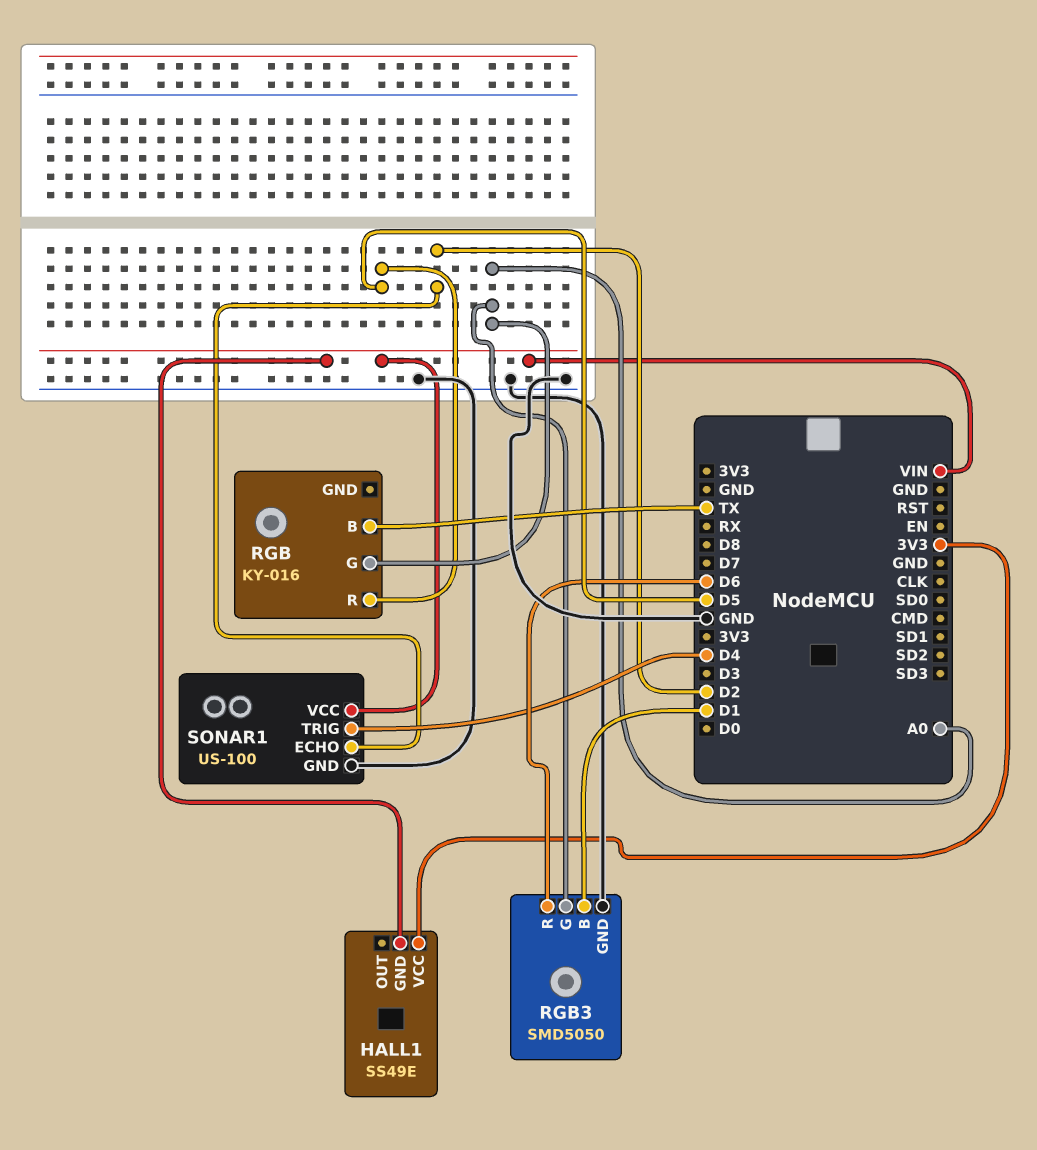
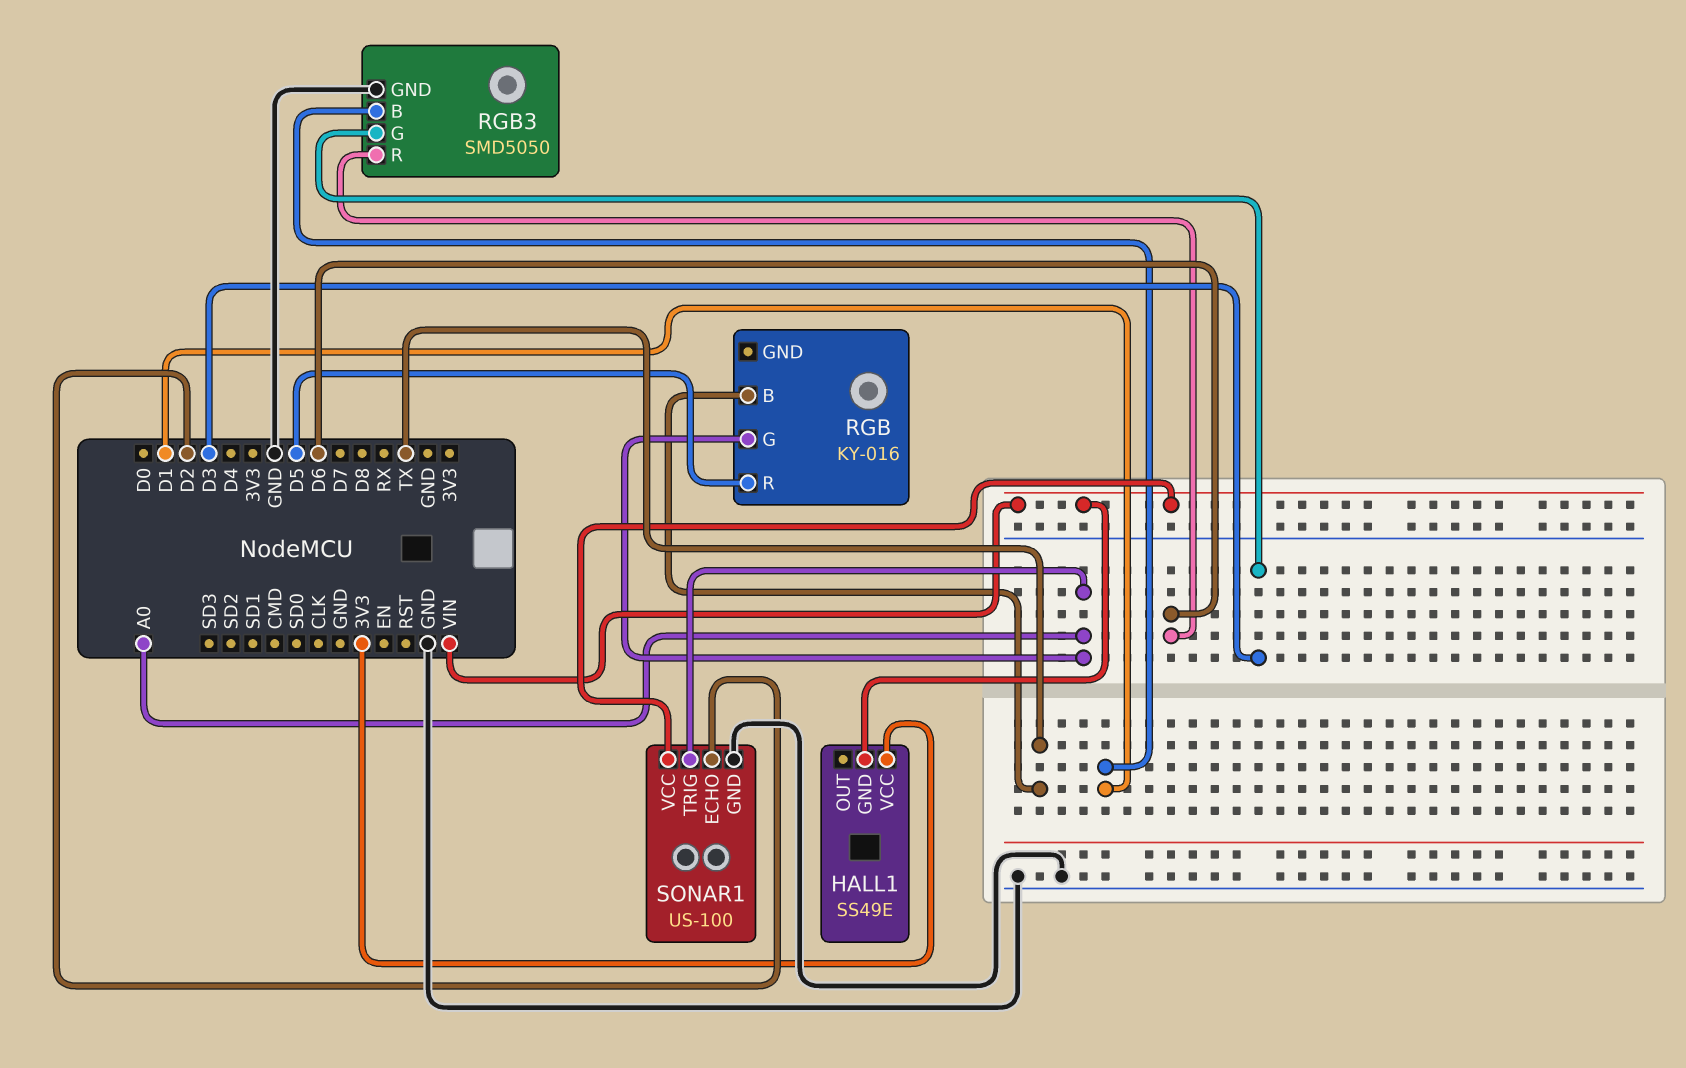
RGB3 pin G: A0 -> D3
SONAR1 pin TRIG: D4 -> A0

